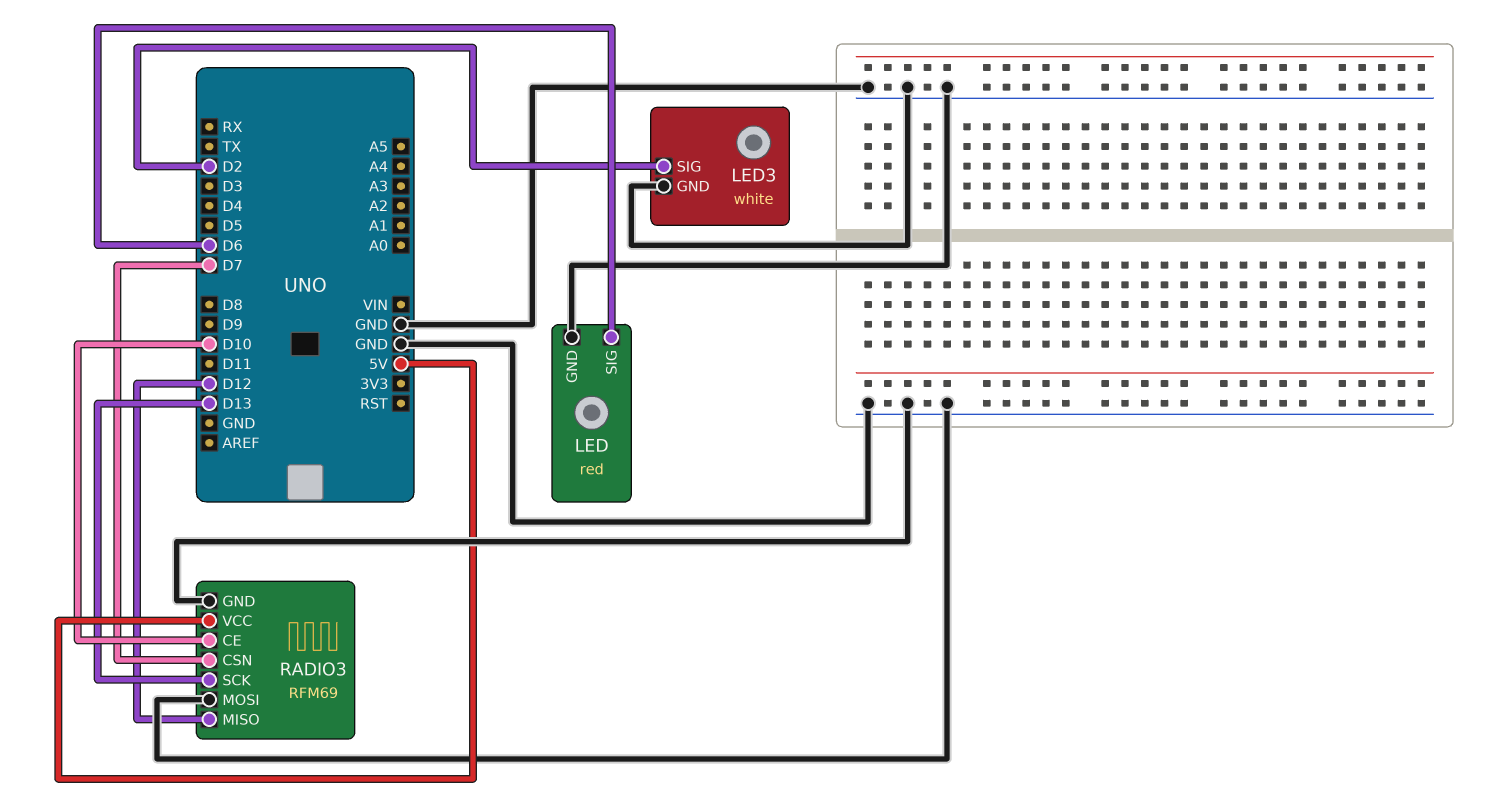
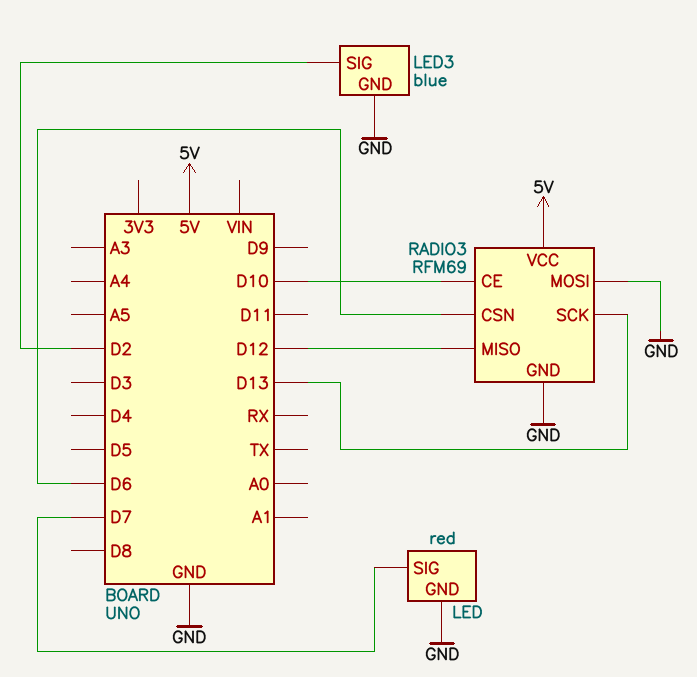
LED pin SIG: D6 -> D7
LED3: white -> blue
RADIO3 pin CSN: D7 -> D6

